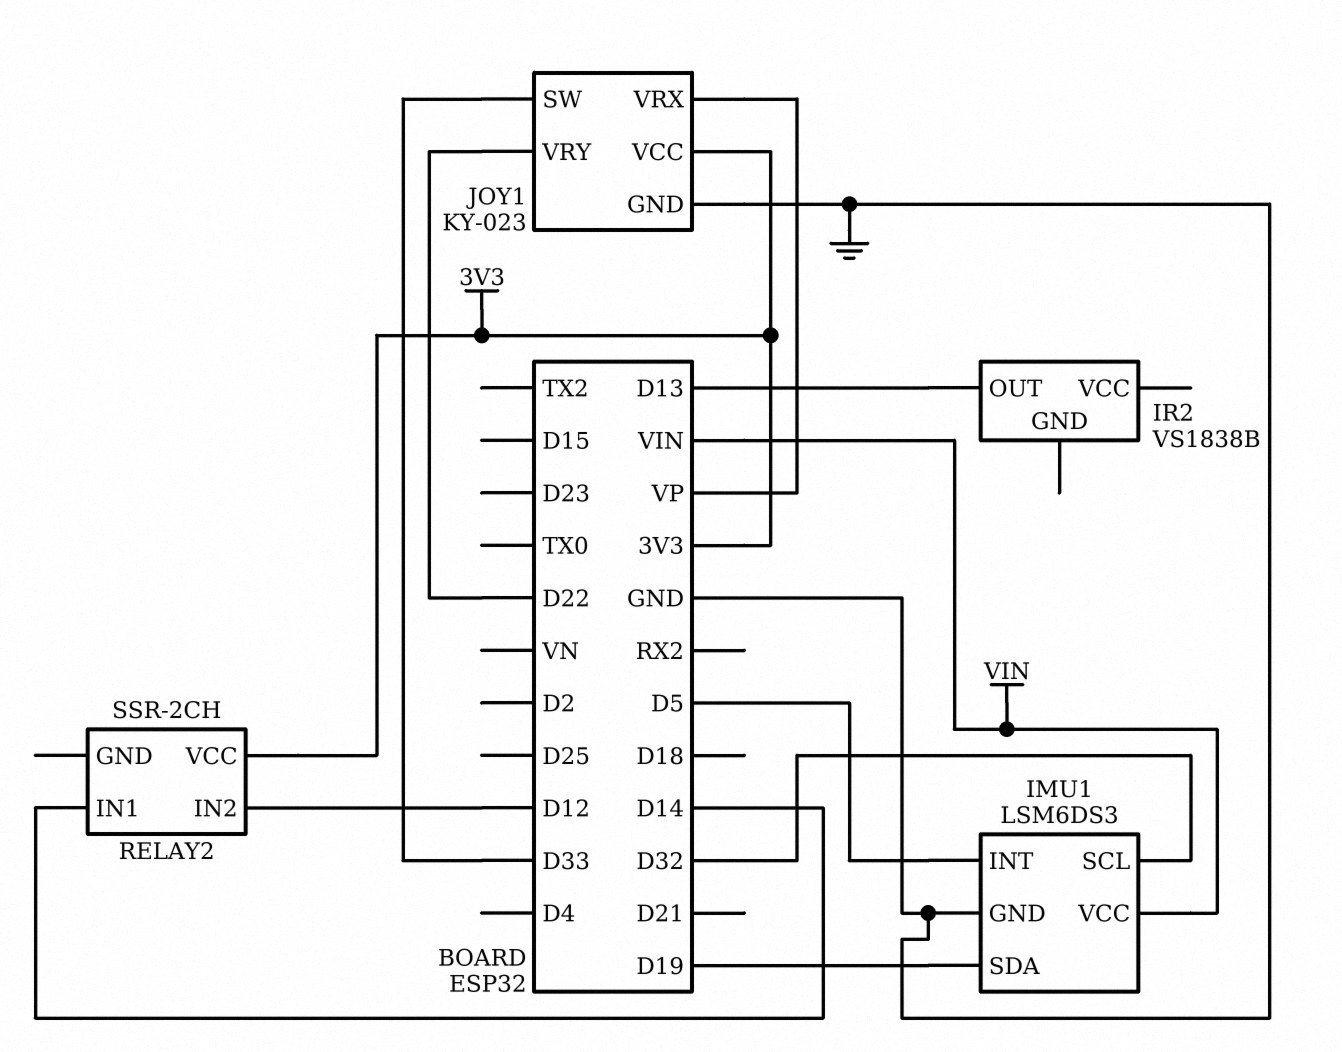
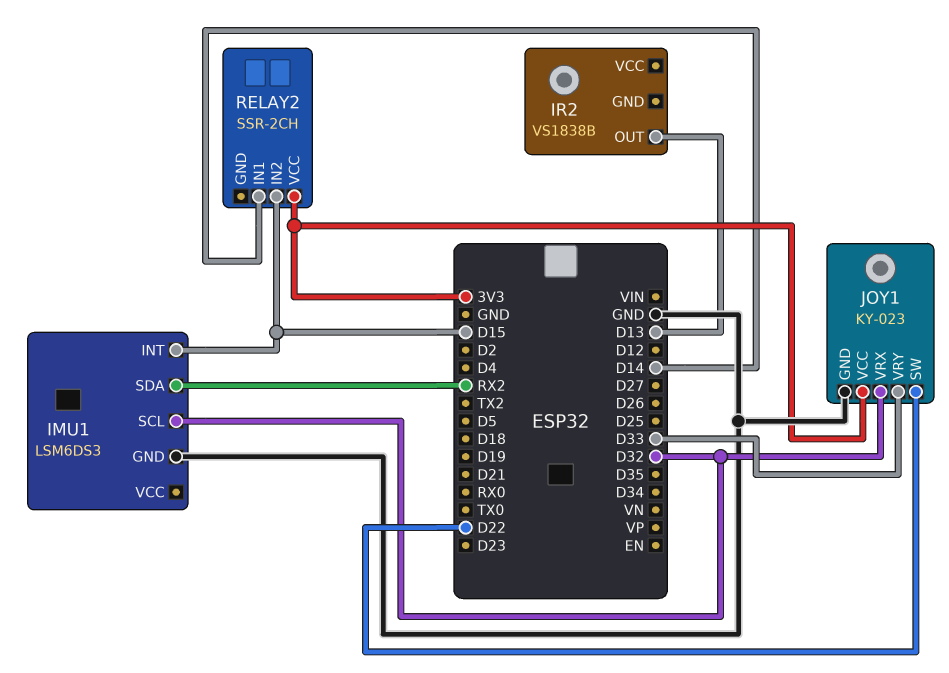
IMU1 pin INT: D5 -> D15
IMU1 pin SDA: D19 -> RX2
IMU1 pin VCC: VIN -> none
JOY1 pin SW: D33 -> D22
JOY1 pin VRX: VP -> D32
JOY1 pin VRY: D22 -> D33
RELAY2 pin IN2: D12 -> D15

